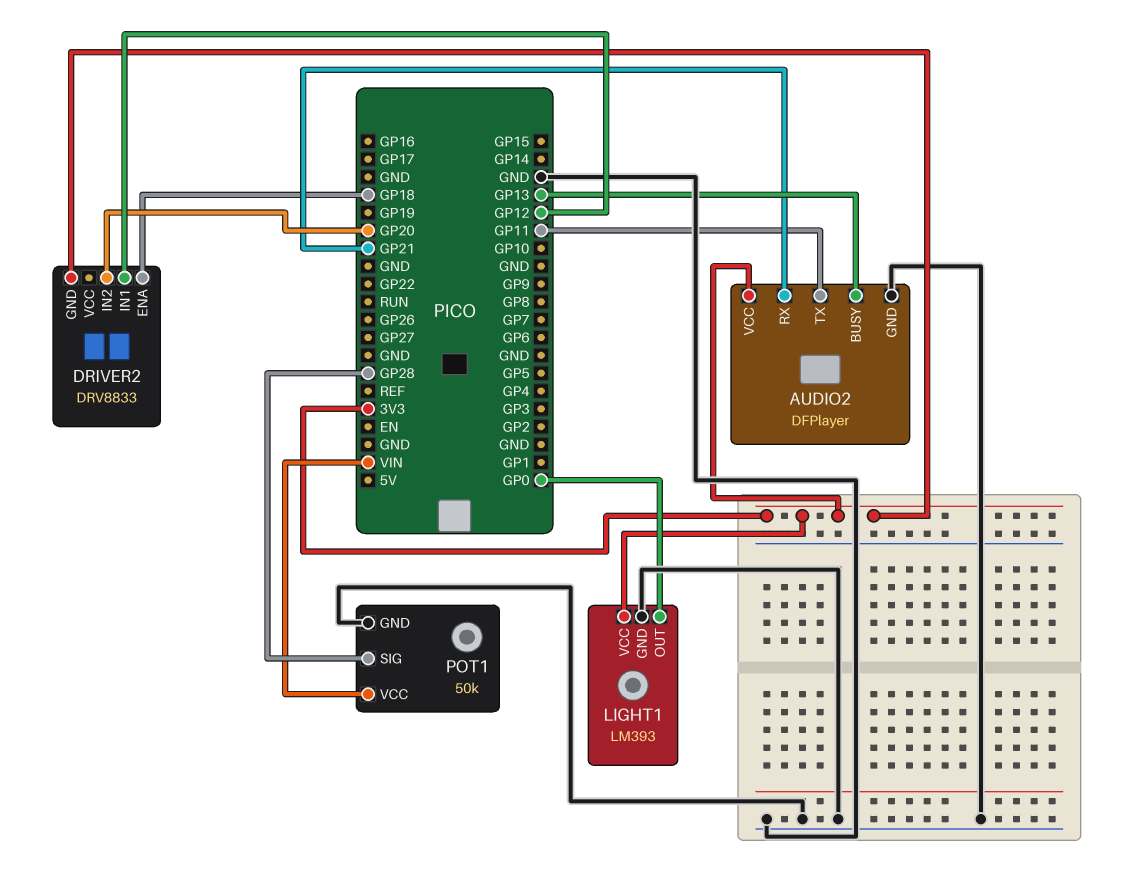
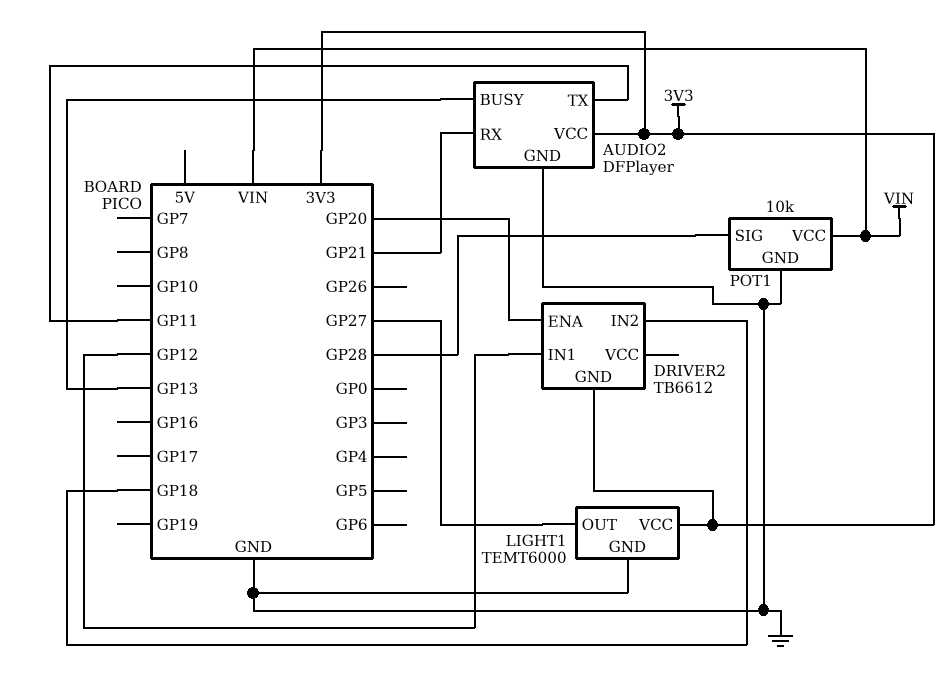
DRIVER2: DRV8833 -> TB6612
DRIVER2 pin ENA: GP18 -> GP20
DRIVER2 pin IN2: GP20 -> GP18
LIGHT1: LM393 -> TEMT6000
LIGHT1 pin OUT: GP0 -> GP27
POT1: 50k -> 10k

